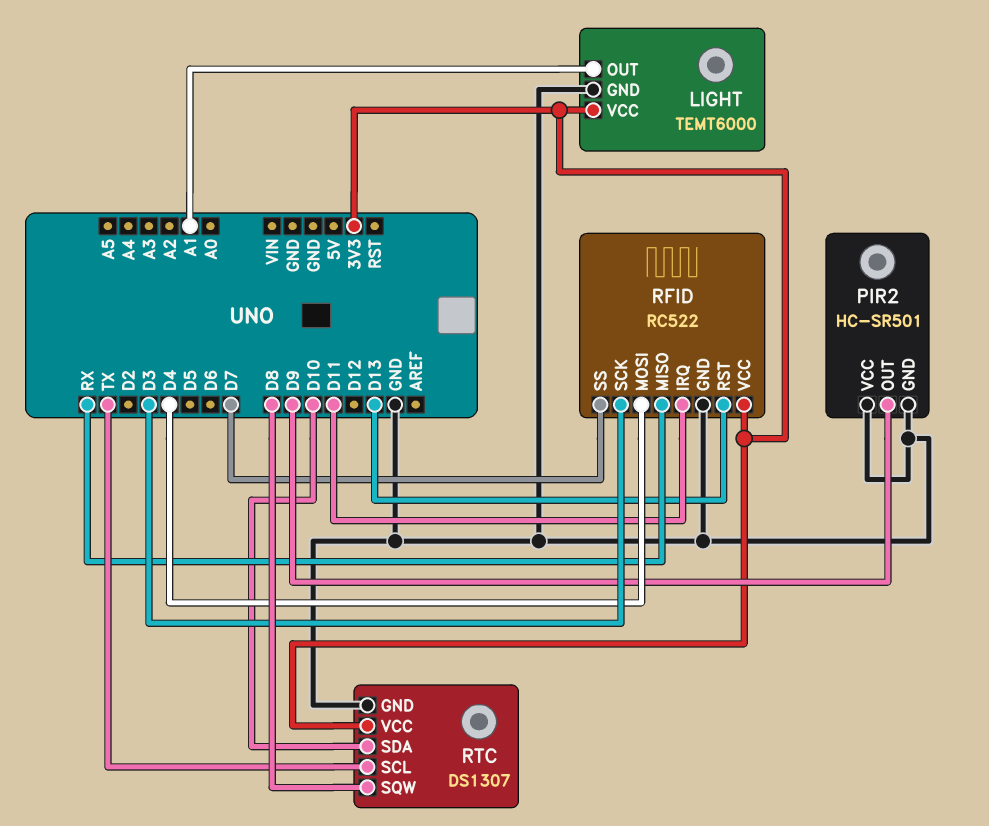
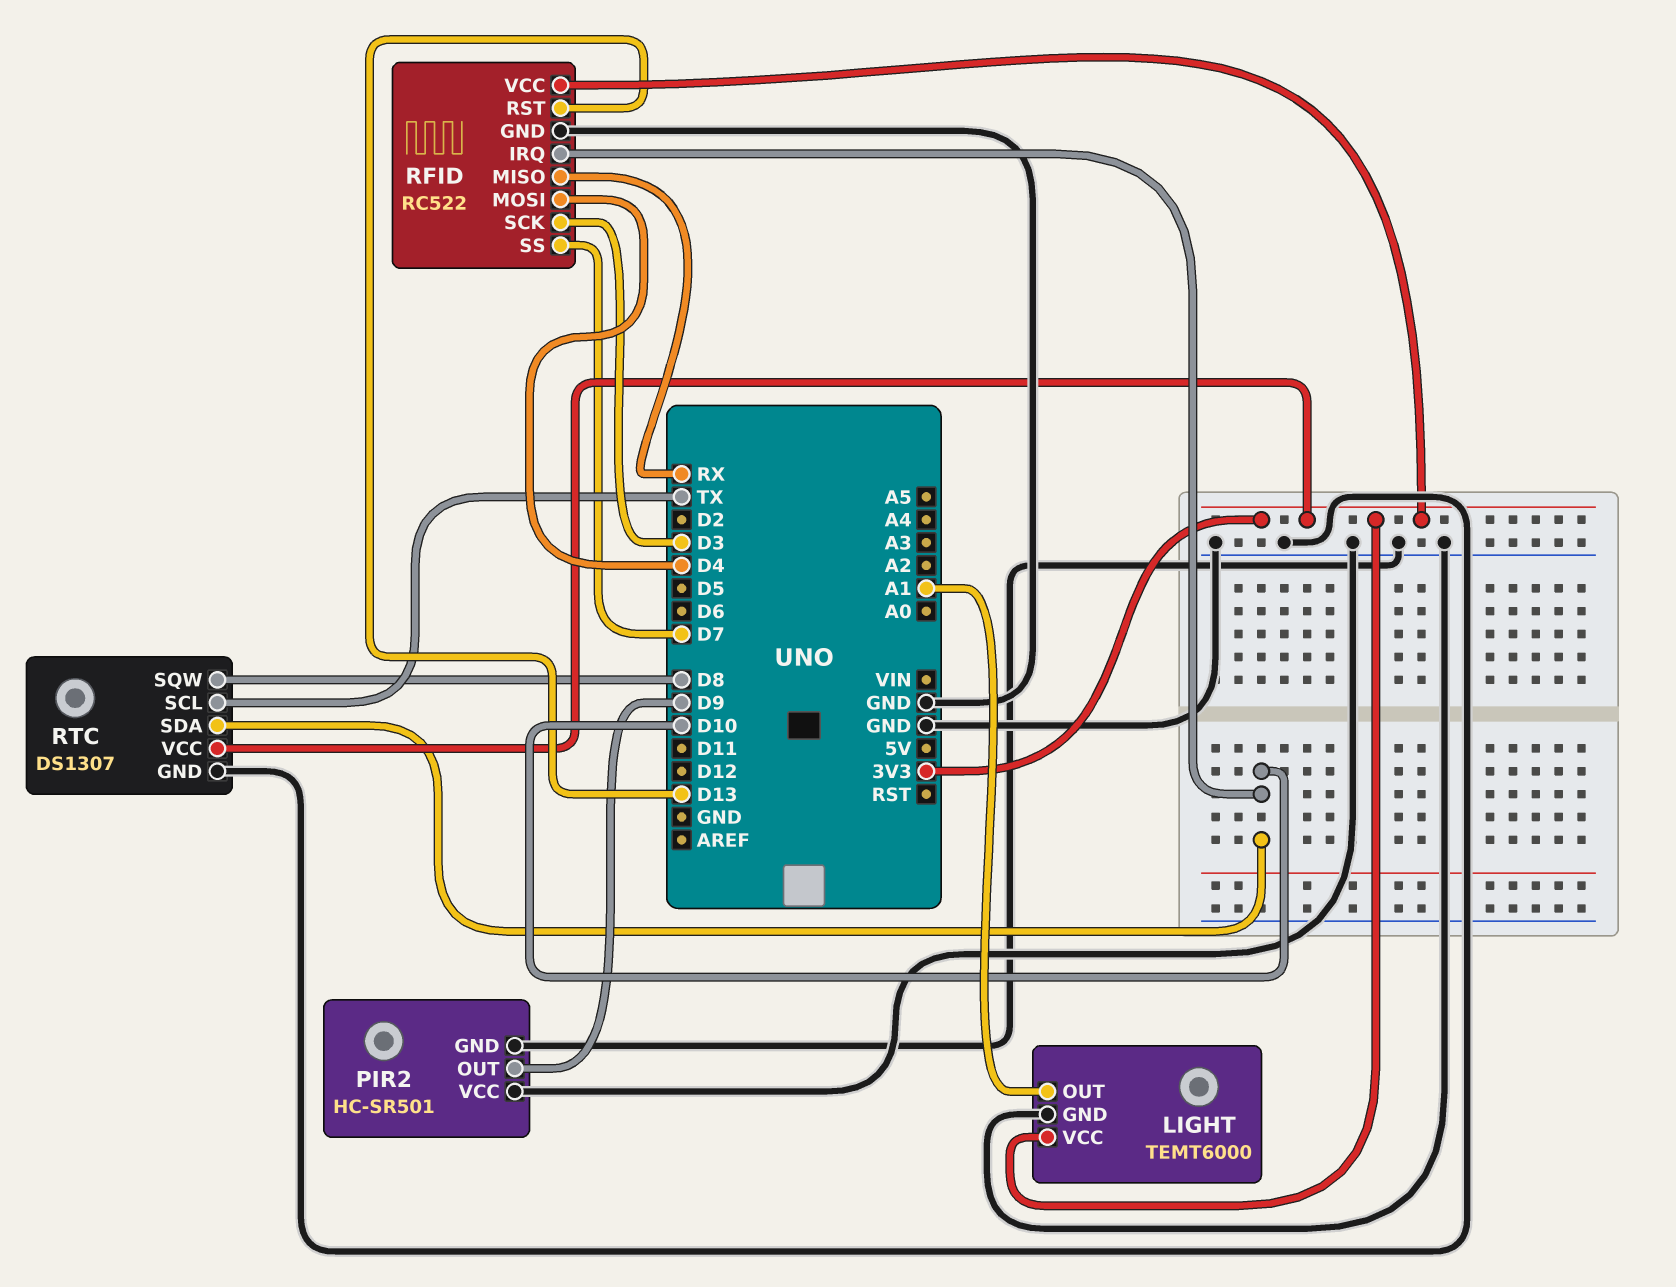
RFID pin IRQ: D11 -> D10

